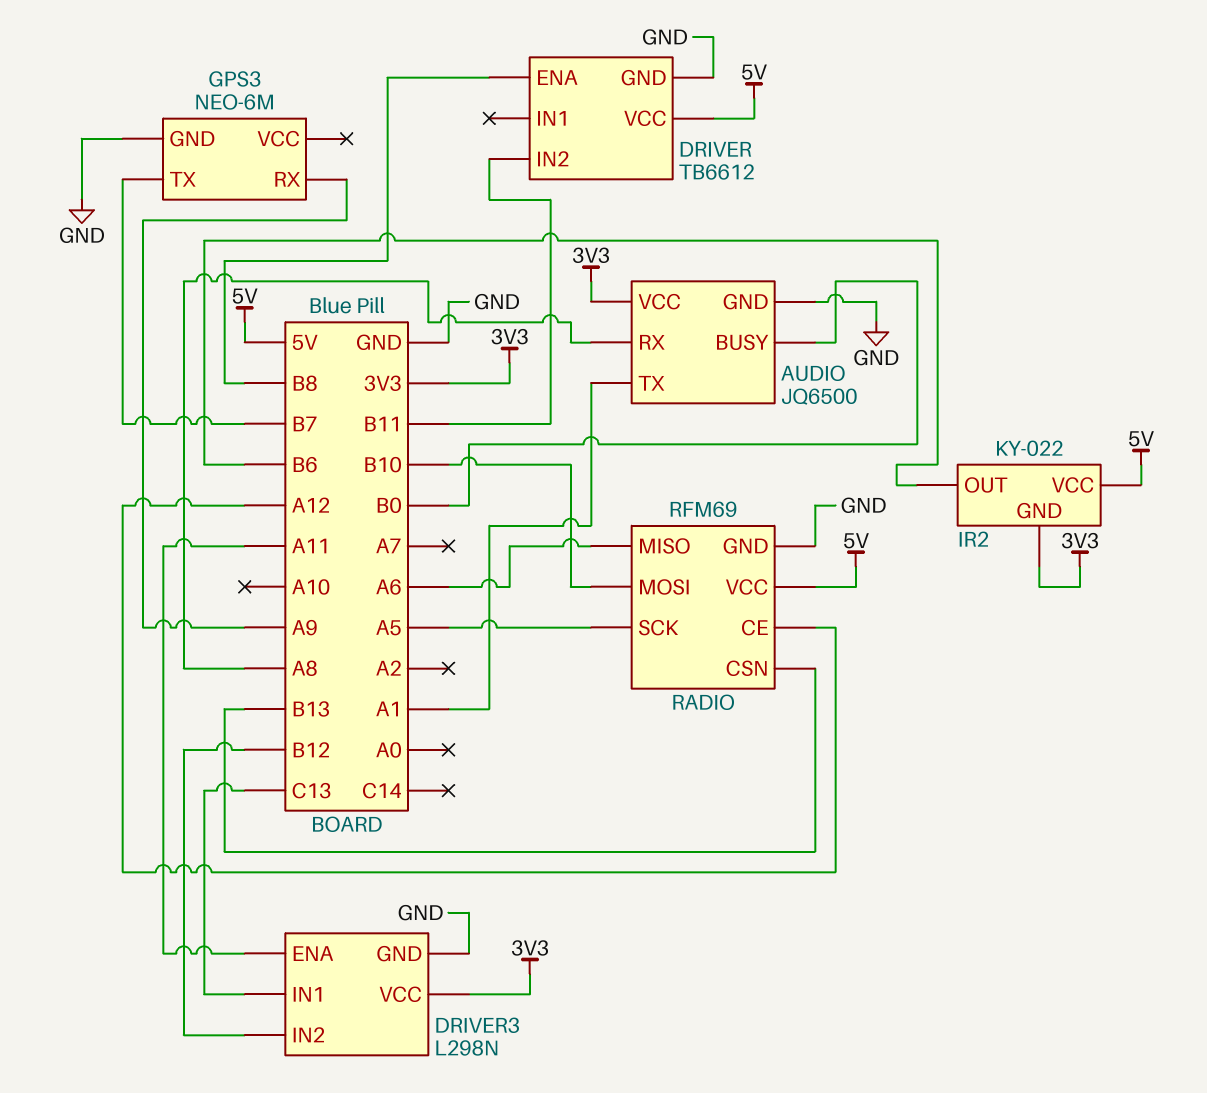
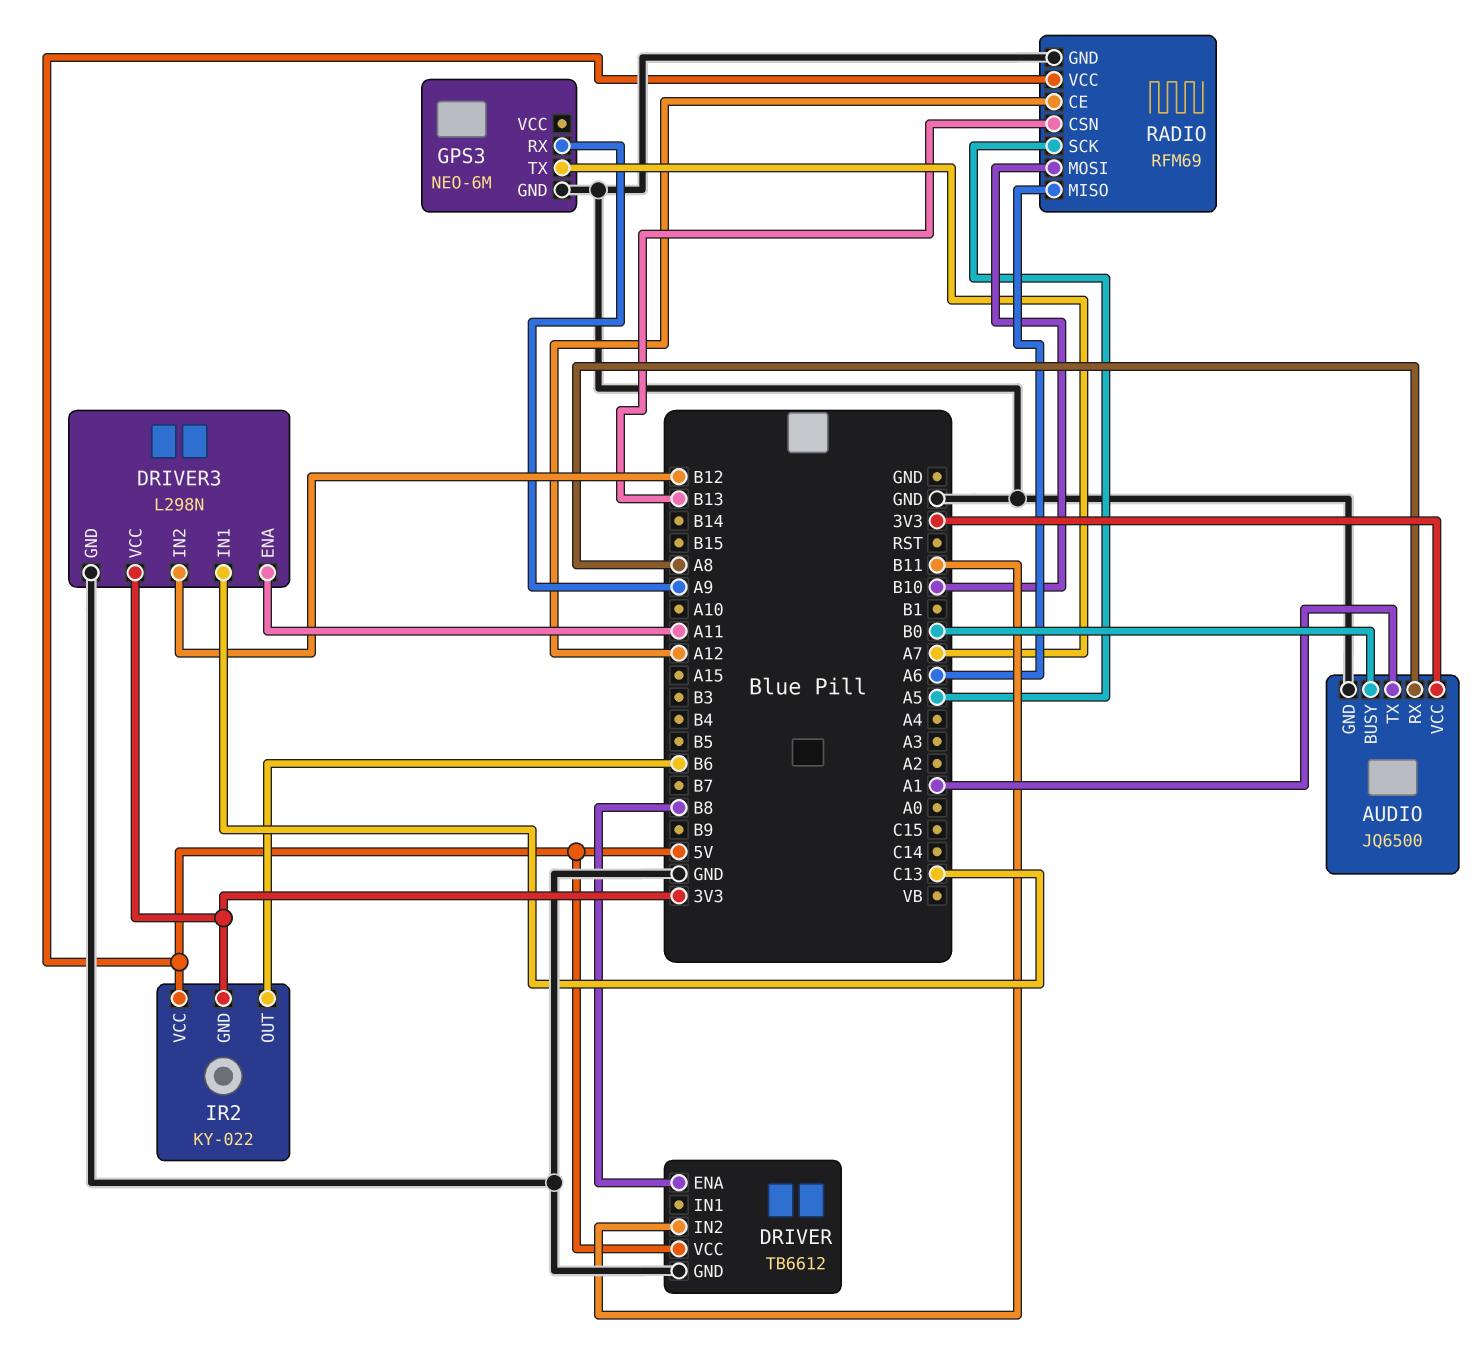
GPS3 pin TX: B7 -> A7

